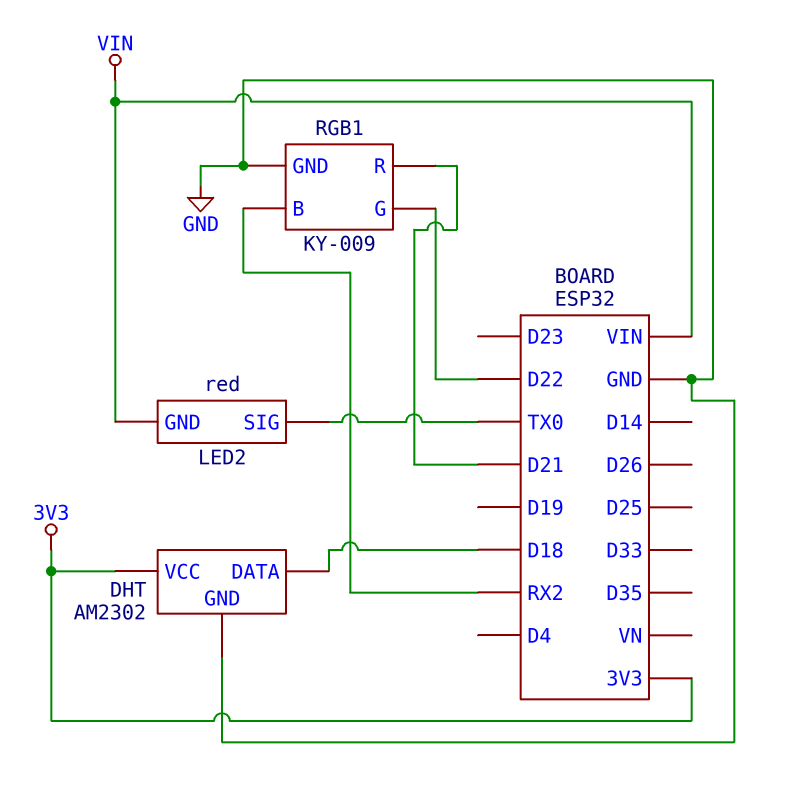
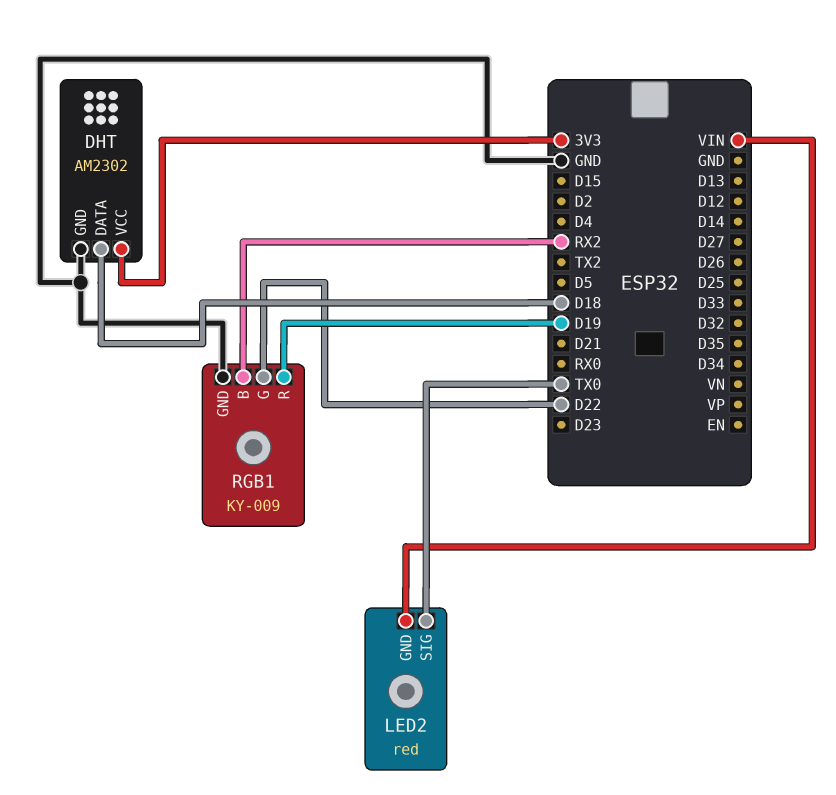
RGB1 pin R: D21 -> D19

